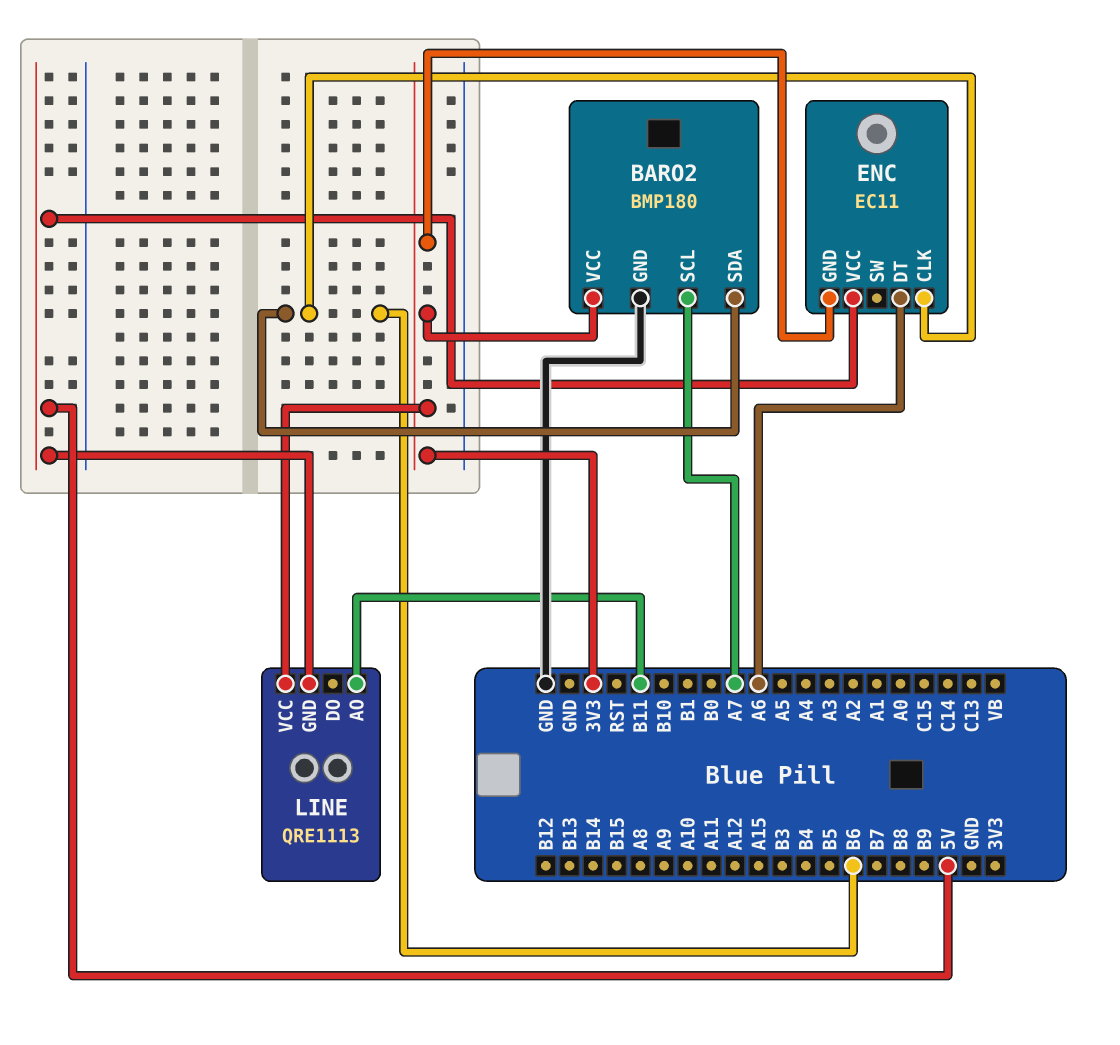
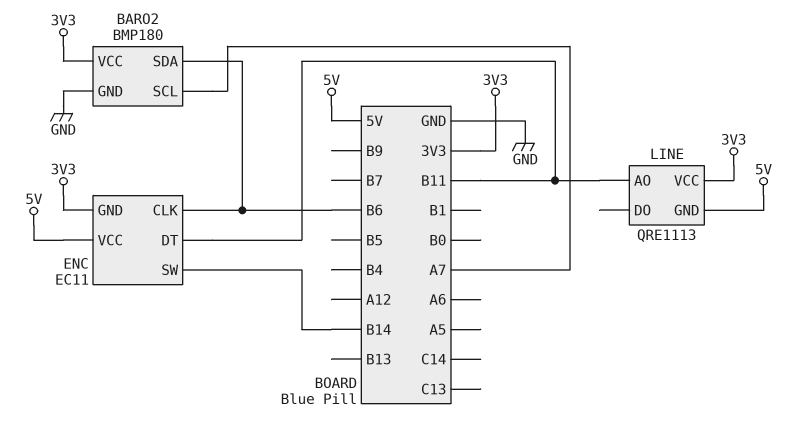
ENC pin DT: A6 -> B11
ENC pin SW: none -> B14

